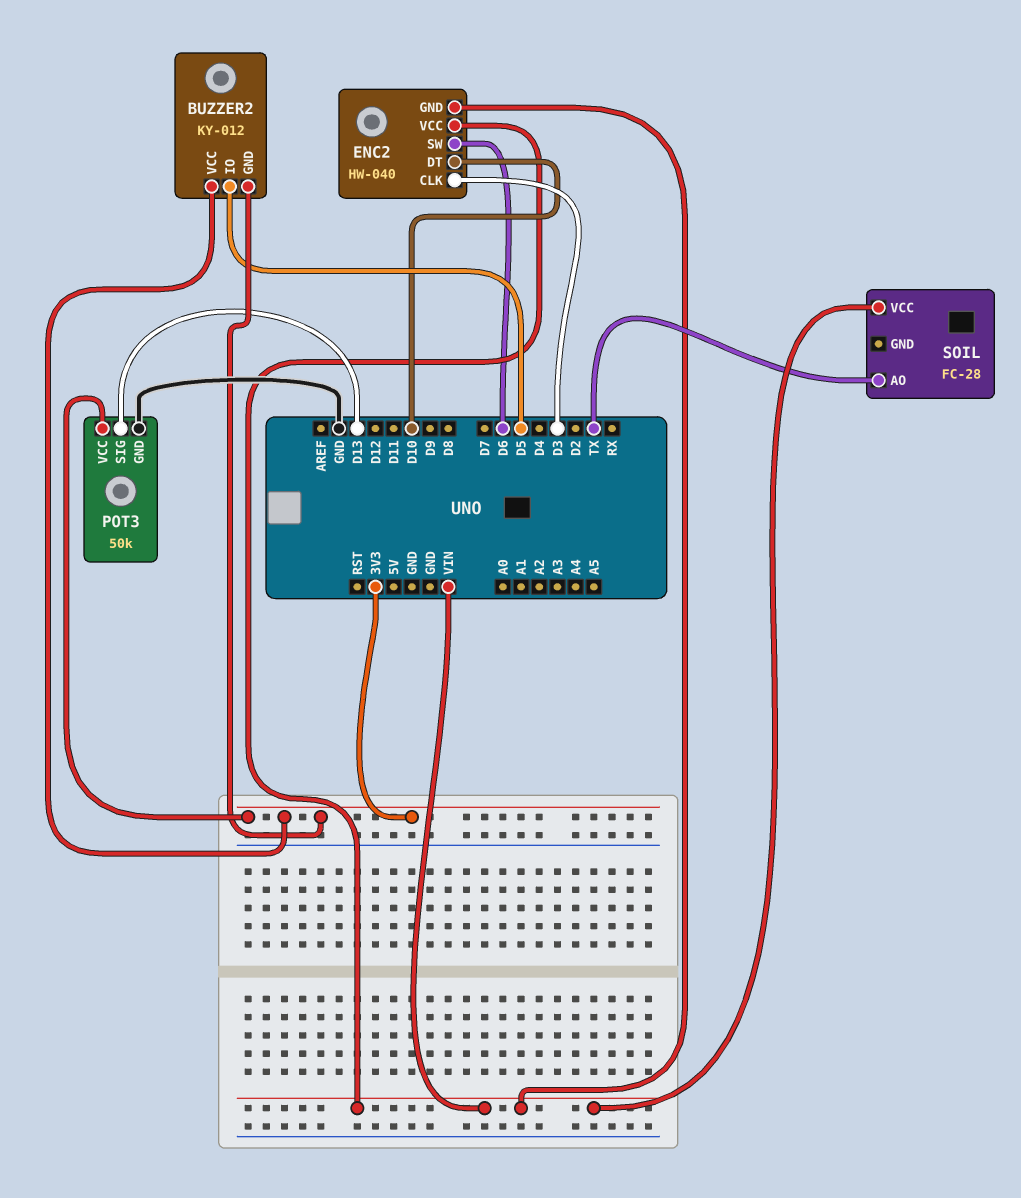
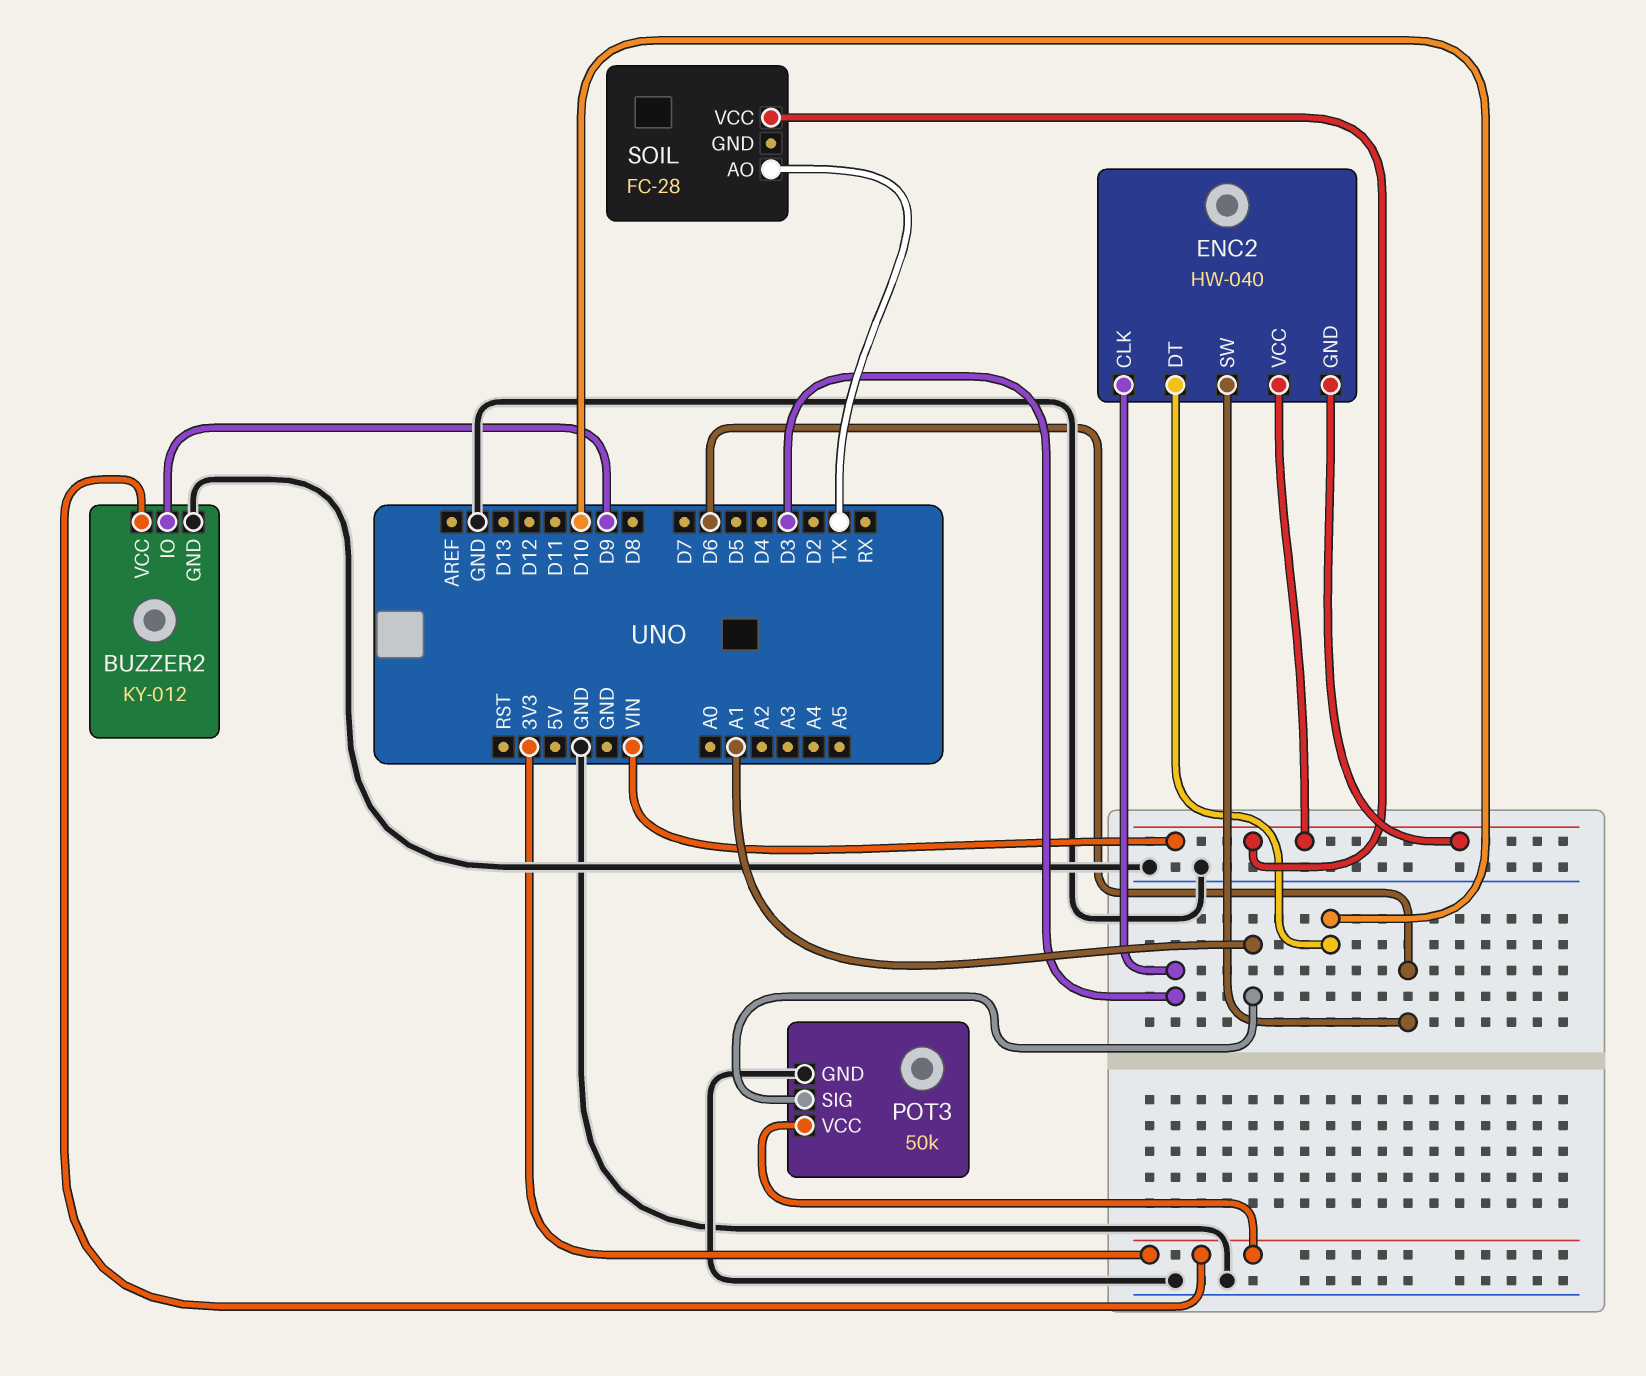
BUZZER2 pin GND: 3V3 -> GND
BUZZER2 pin IO: D5 -> D9
POT3 pin SIG: D13 -> A1

